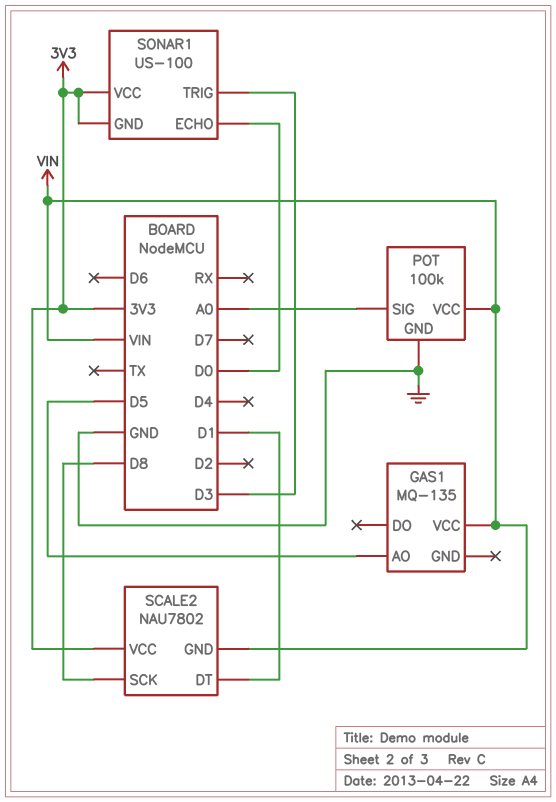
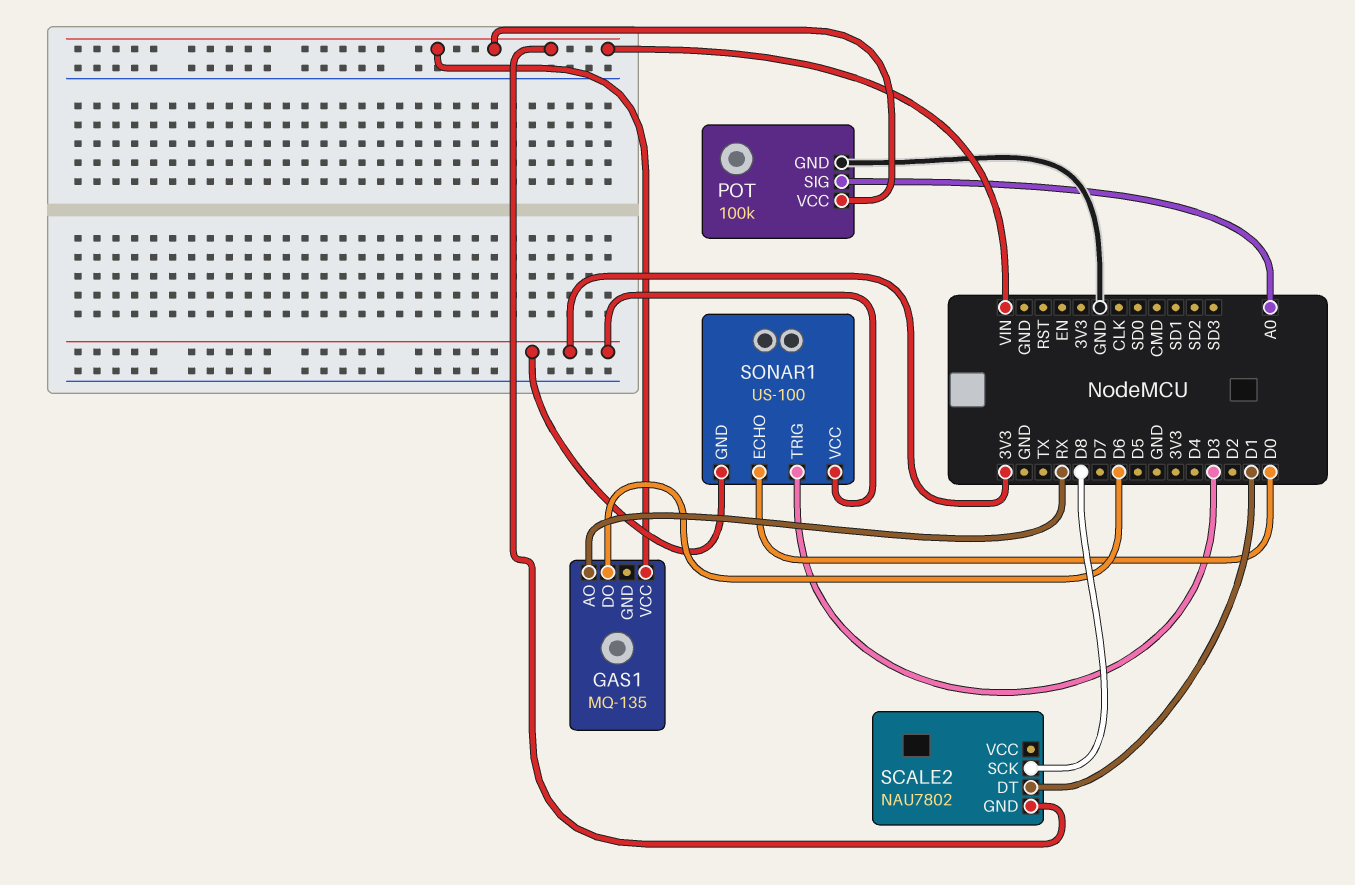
GAS1 pin AO: D5 -> RX
GAS1 pin DO: none -> D6
SCALE2 pin VCC: 3V3 -> none

